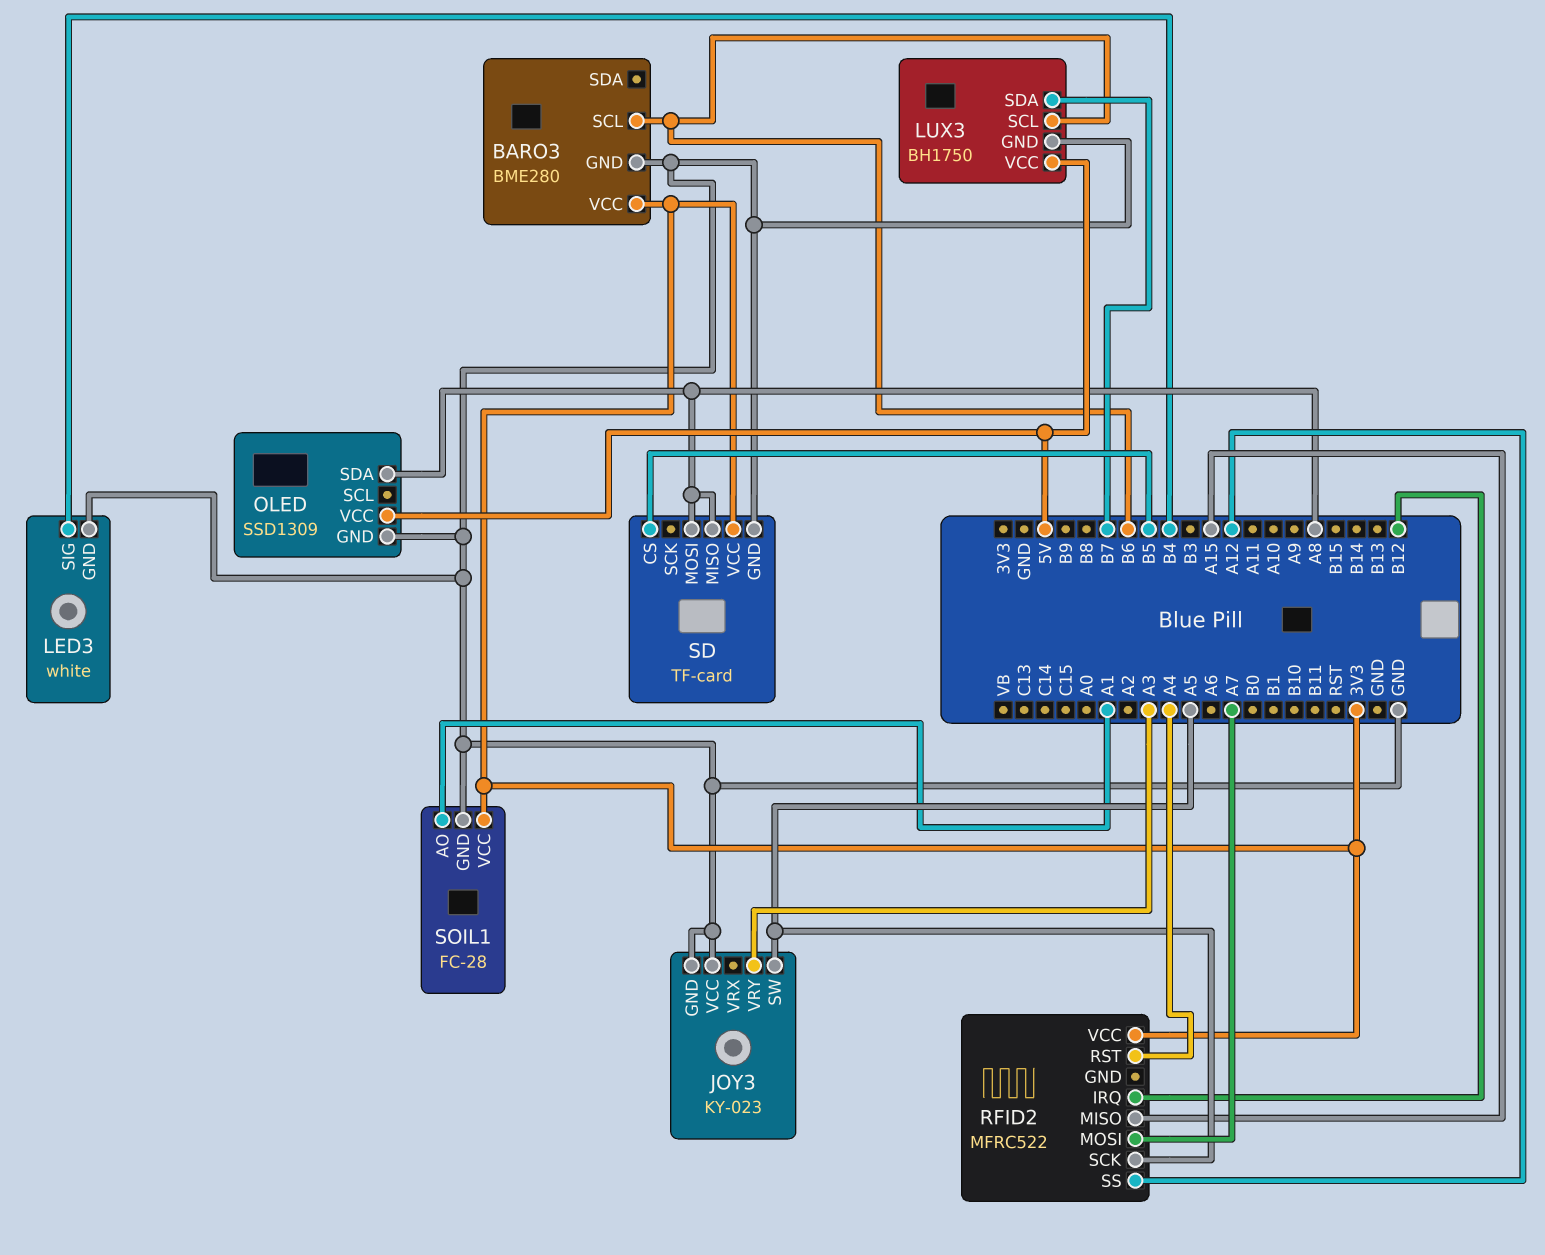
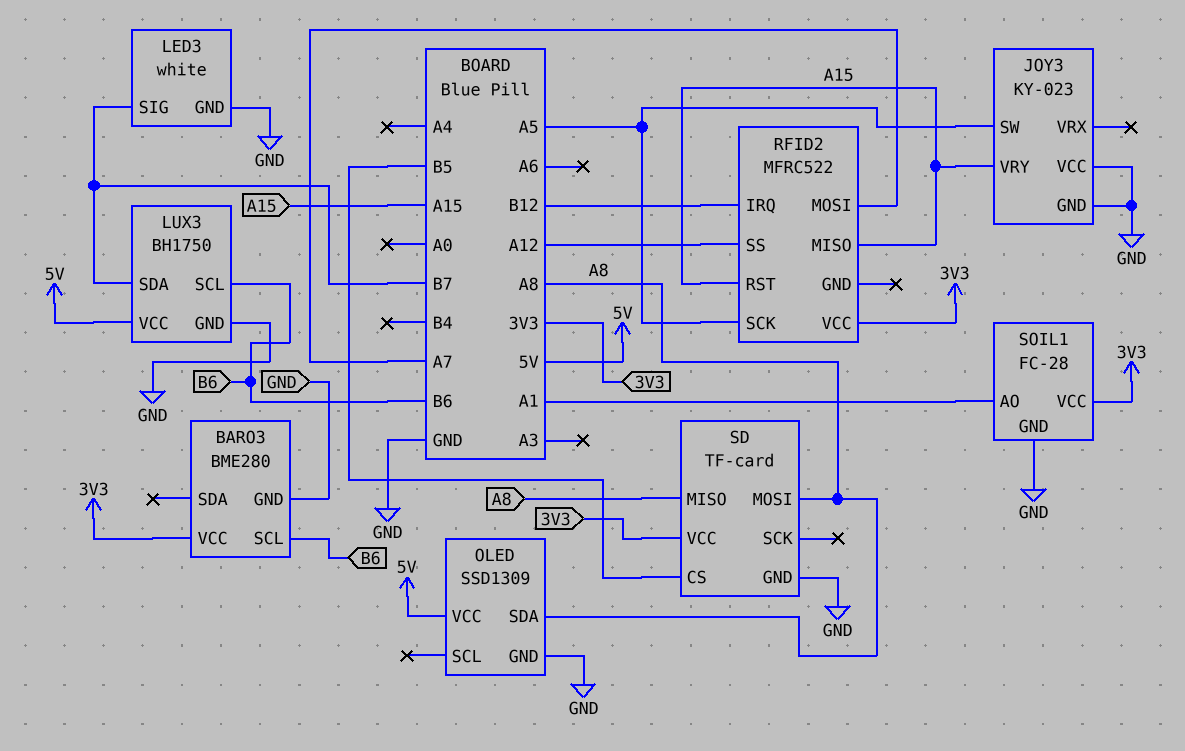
JOY3 pin VRY: A3 -> A15
LED3 pin SIG: B4 -> B7
RFID2 pin RST: A4 -> A15

